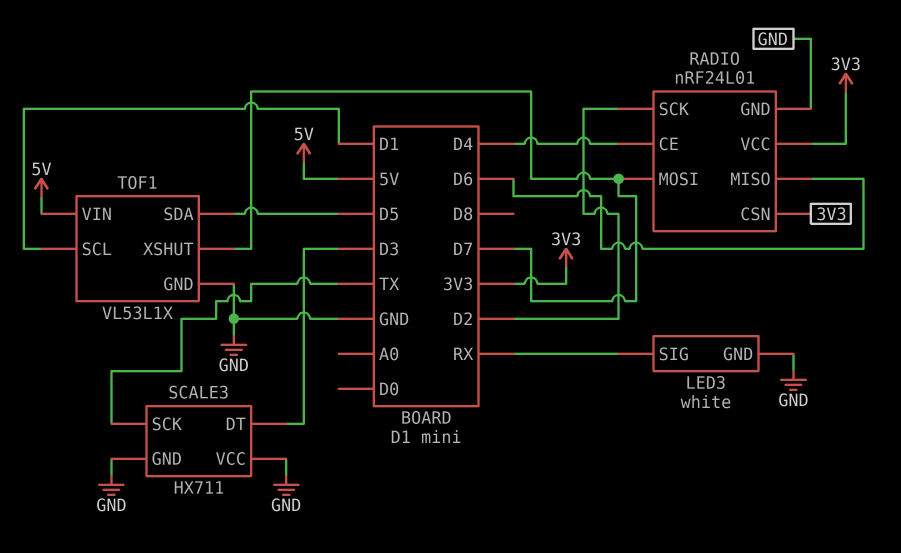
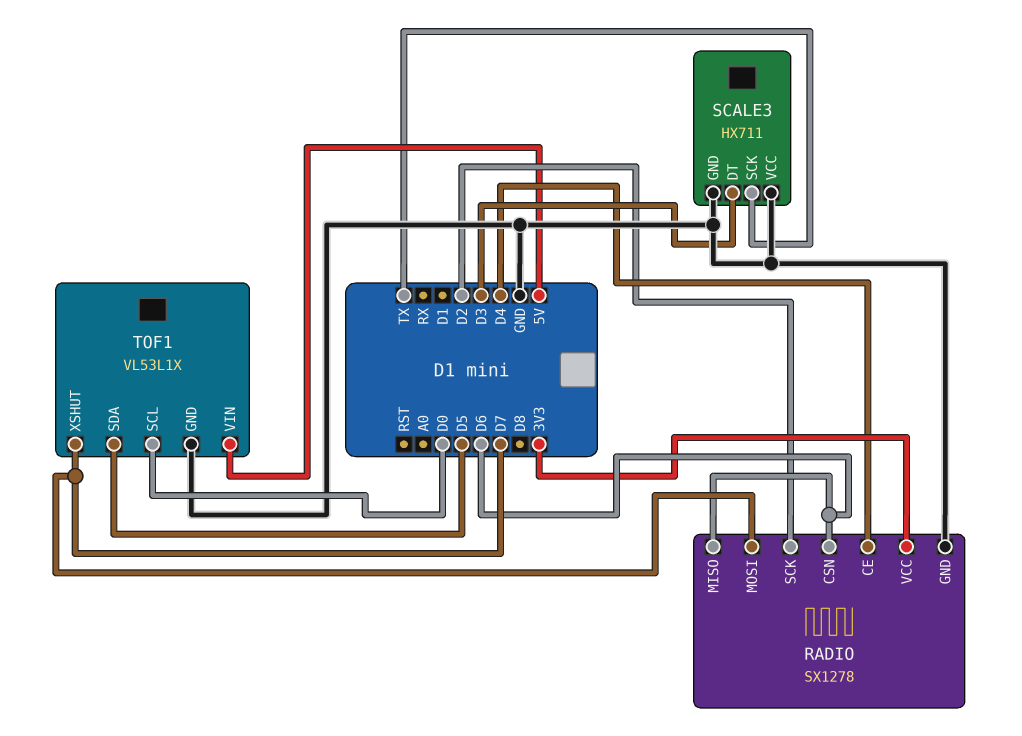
LED3: white -> none
LED3 pin GND: GND -> none
LED3 pin SIG: RX -> none
RADIO: nRF24L01 -> SX1278
RADIO pin CSN: 3V3 -> D6
TOF1 pin SCL: D1 -> D0

